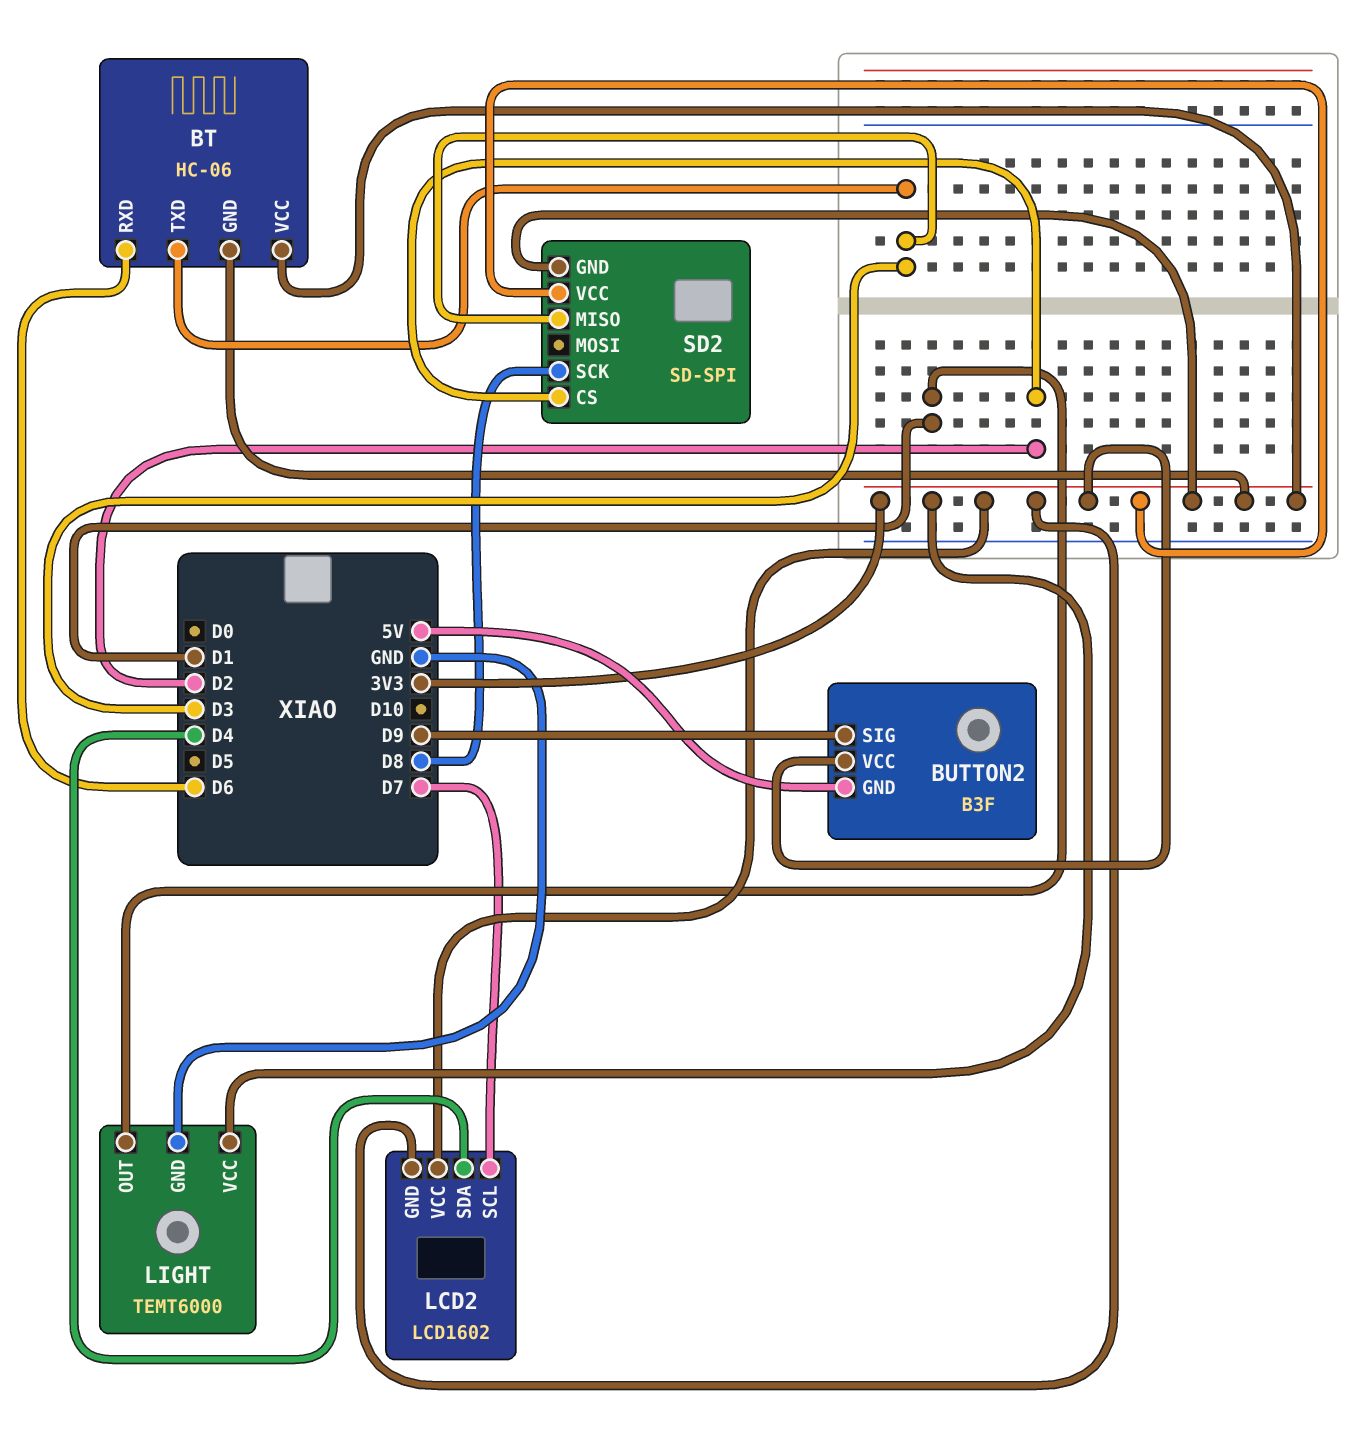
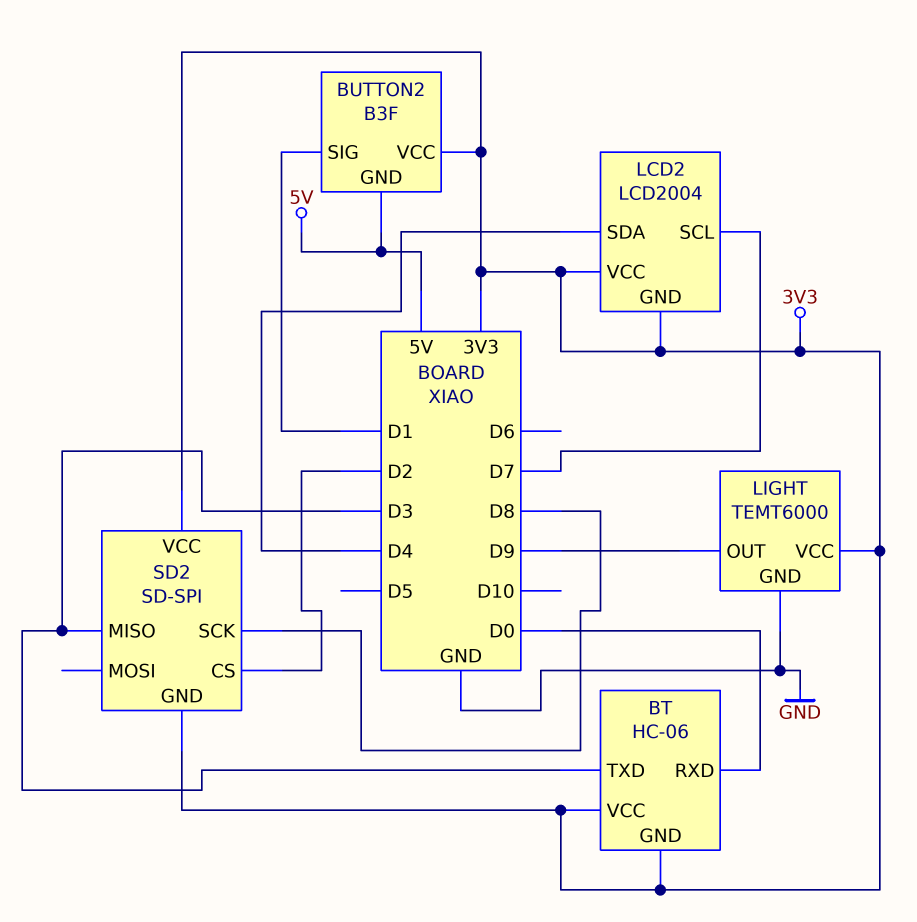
BT pin RXD: D6 -> D0
BUTTON2 pin SIG: D9 -> D1
LCD2: LCD1602 -> LCD2004
LIGHT pin OUT: D1 -> D9

